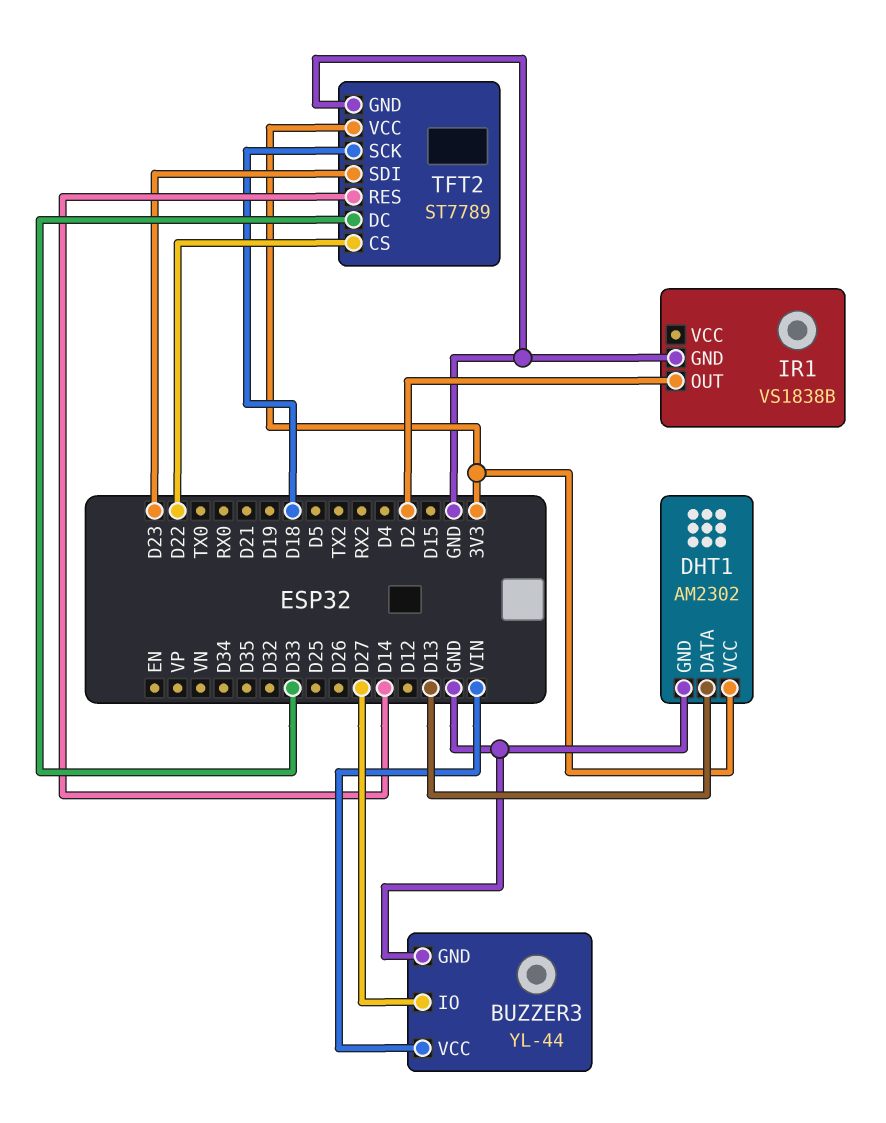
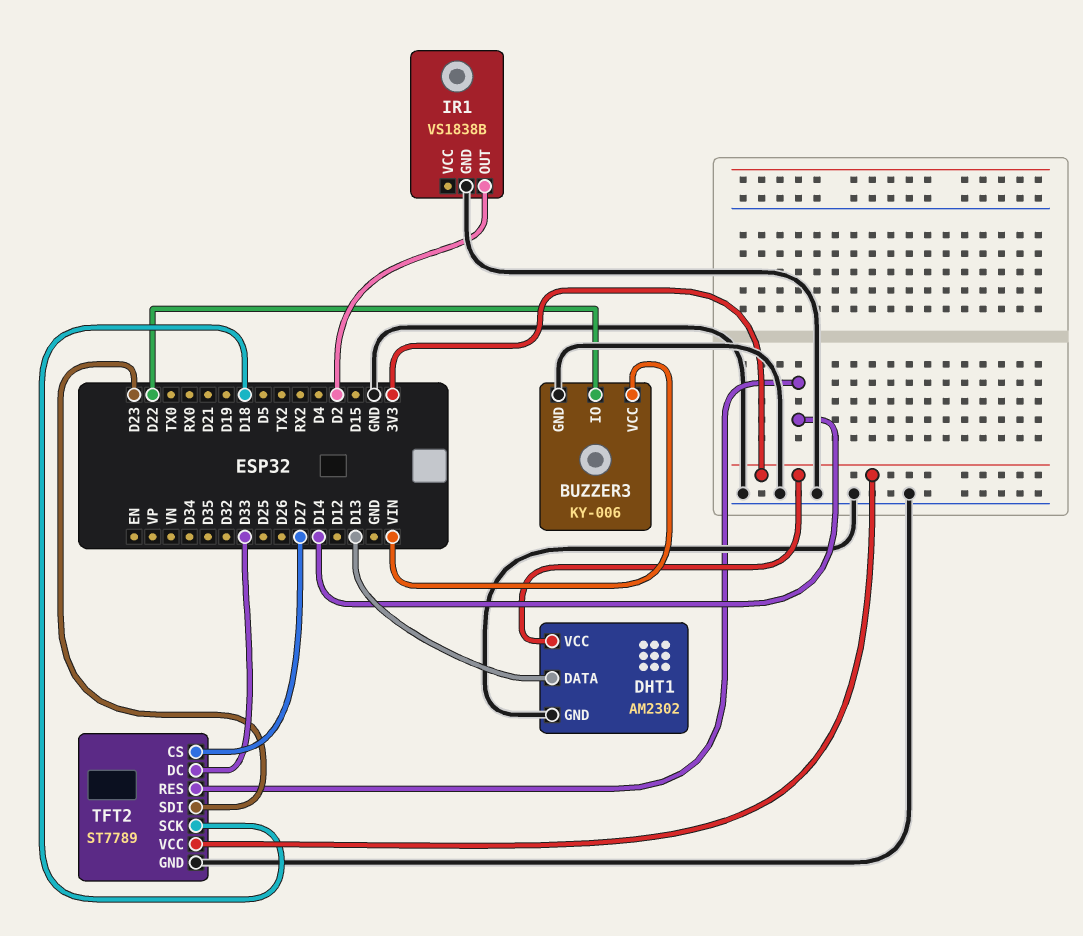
BUZZER3: YL-44 -> KY-006
BUZZER3 pin IO: D27 -> D22
TFT2 pin CS: D22 -> D27

